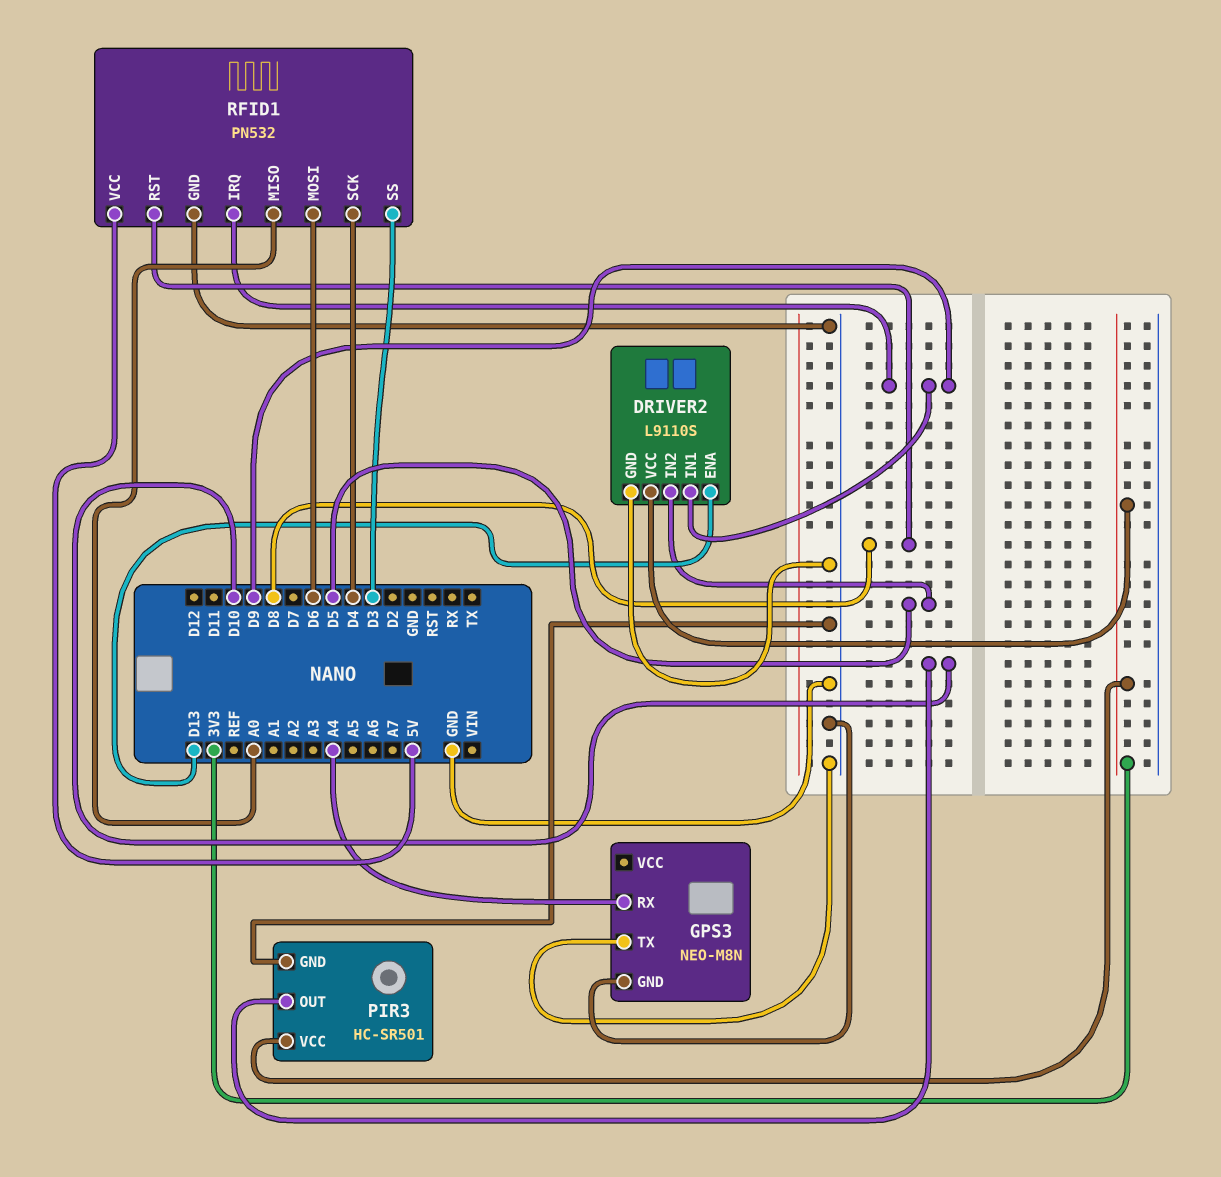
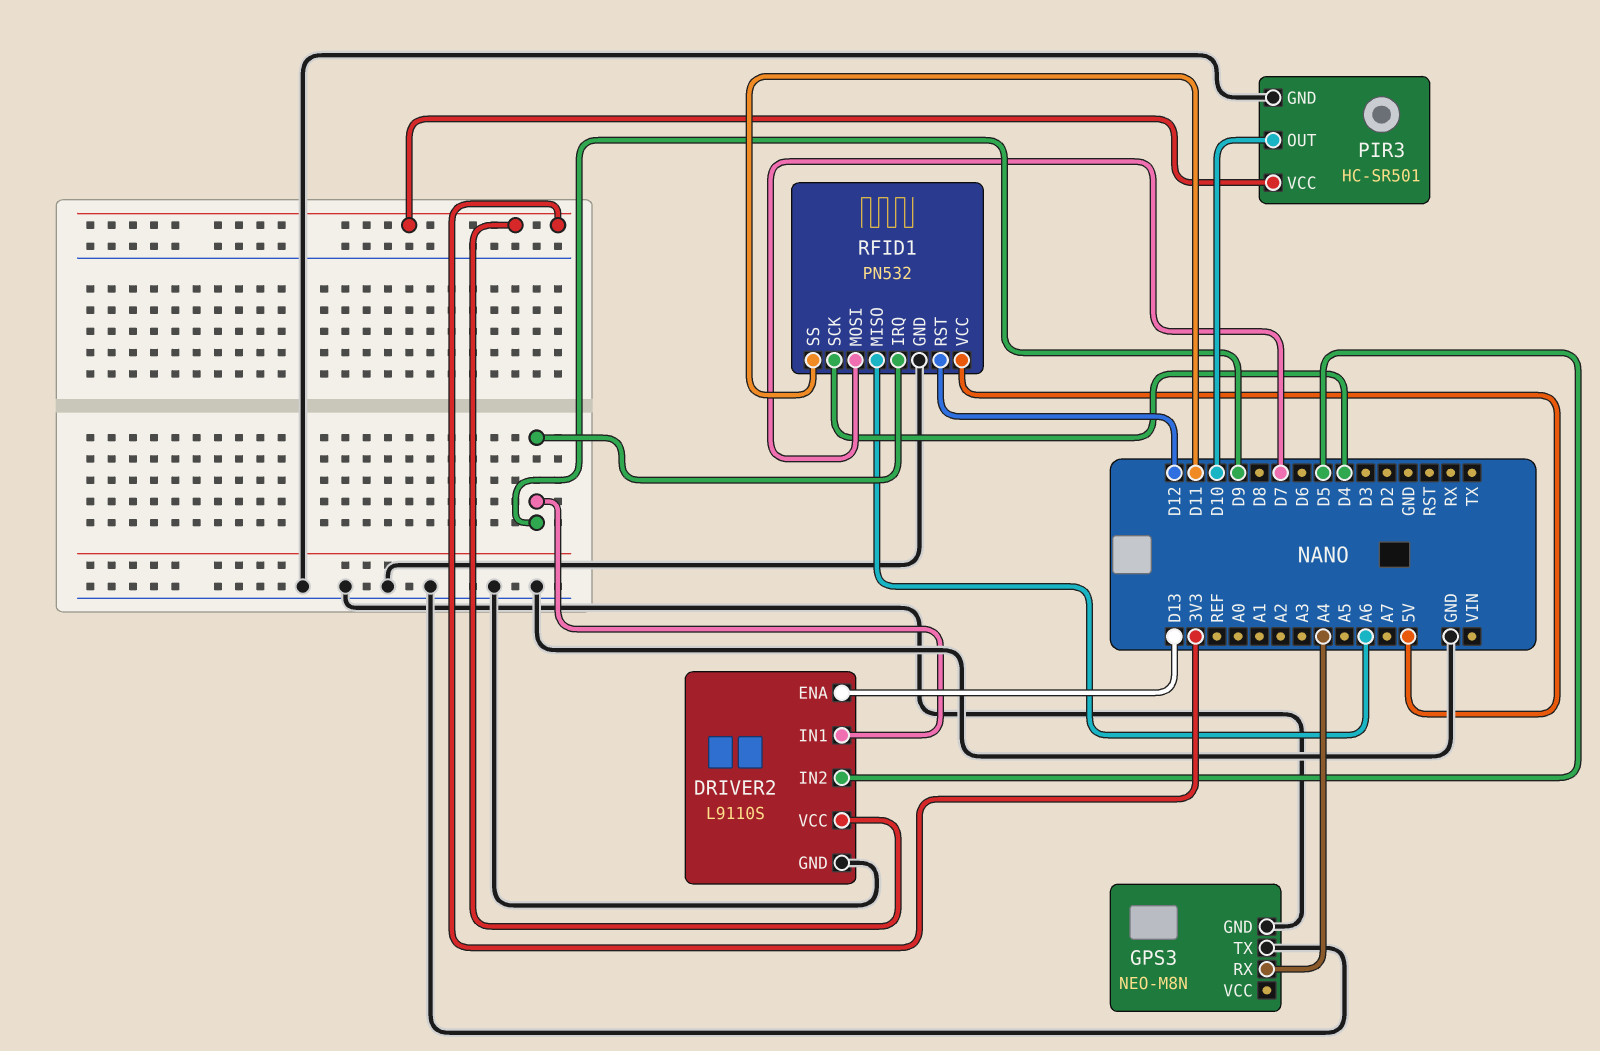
RFID1 pin MISO: A0 -> A6
RFID1 pin MOSI: D6 -> D7
RFID1 pin RST: D8 -> D12
RFID1 pin SS: D3 -> D11

